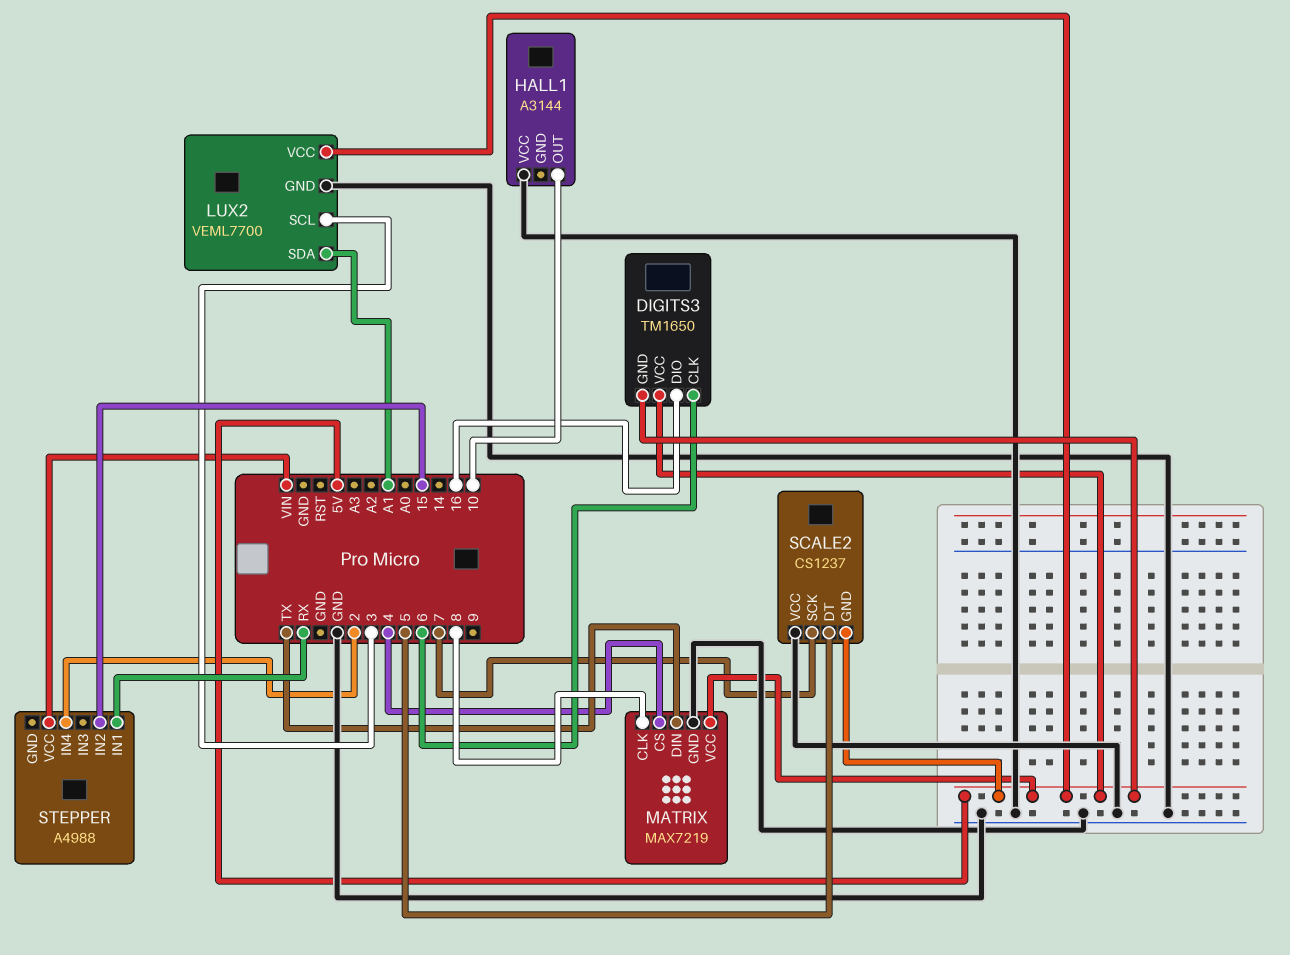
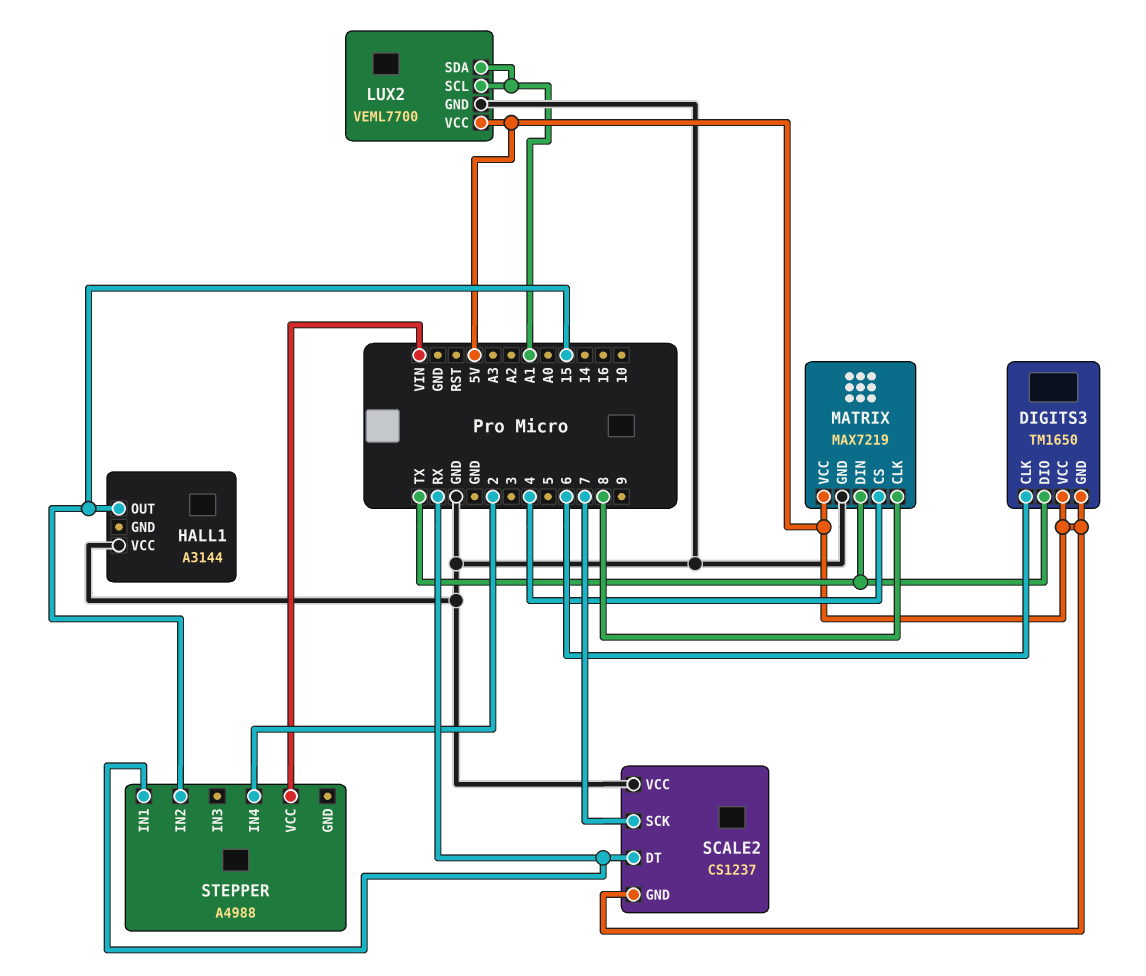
DIGITS3 pin DIO: 16 -> TX
HALL1 pin OUT: 10 -> 15
LUX2 pin SCL: 3 -> A1
SCALE2 pin DT: 5 -> RX

